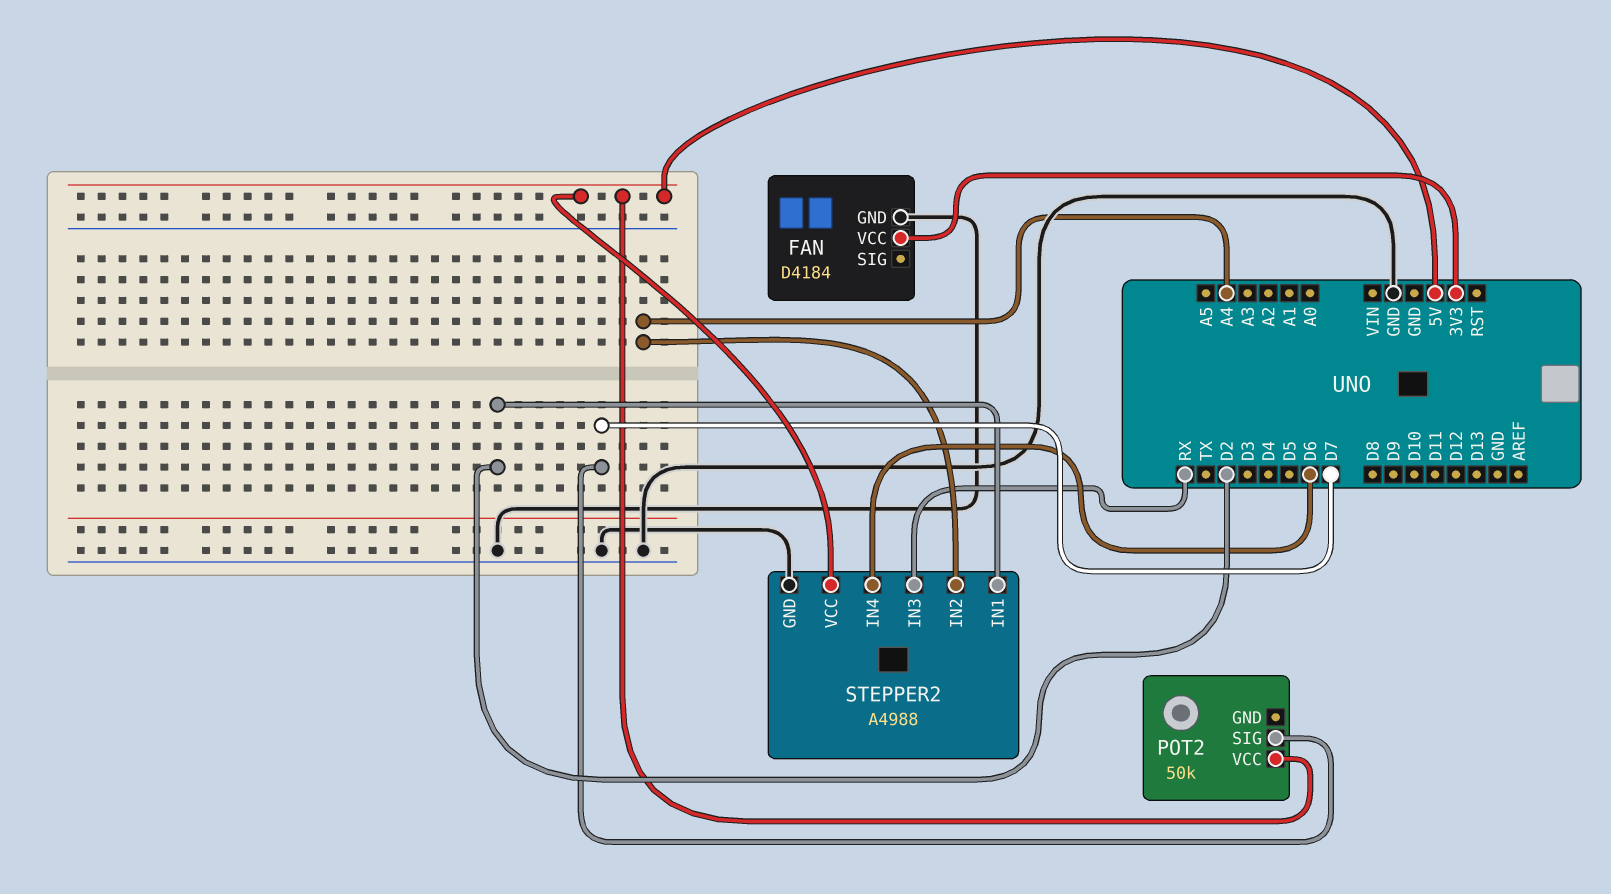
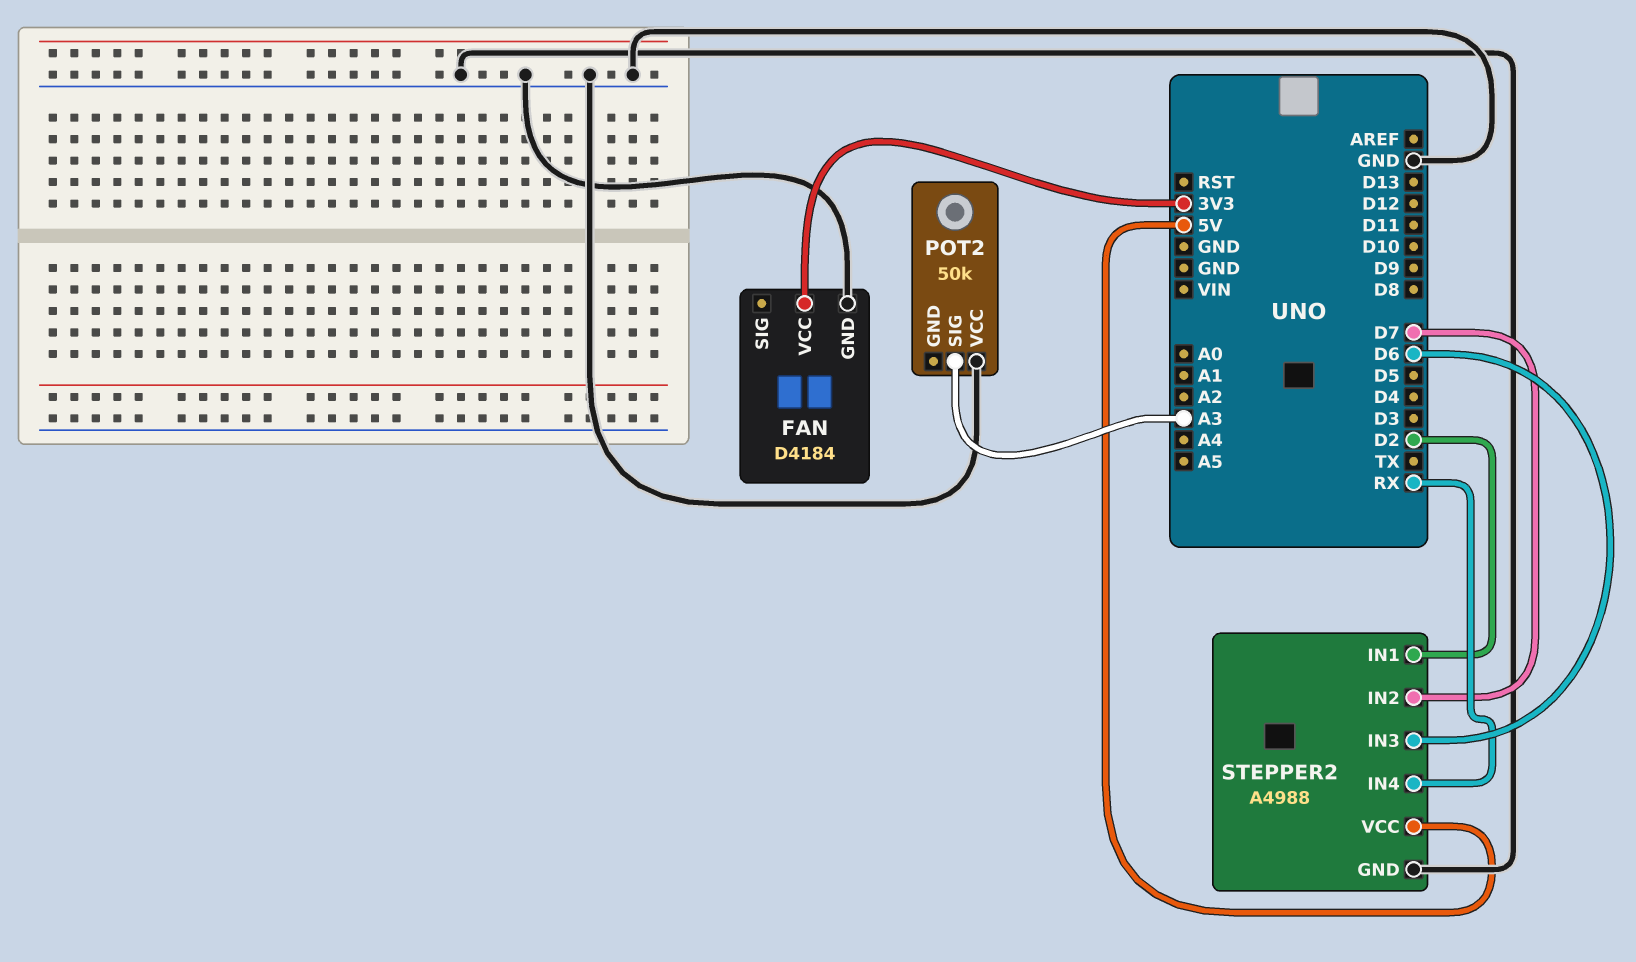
POT2 pin SIG: D7 -> A3
POT2 pin VCC: 5V -> GND
STEPPER2 pin IN2: A4 -> D7
STEPPER2 pin IN3: RX -> D6
STEPPER2 pin IN4: D6 -> RX

